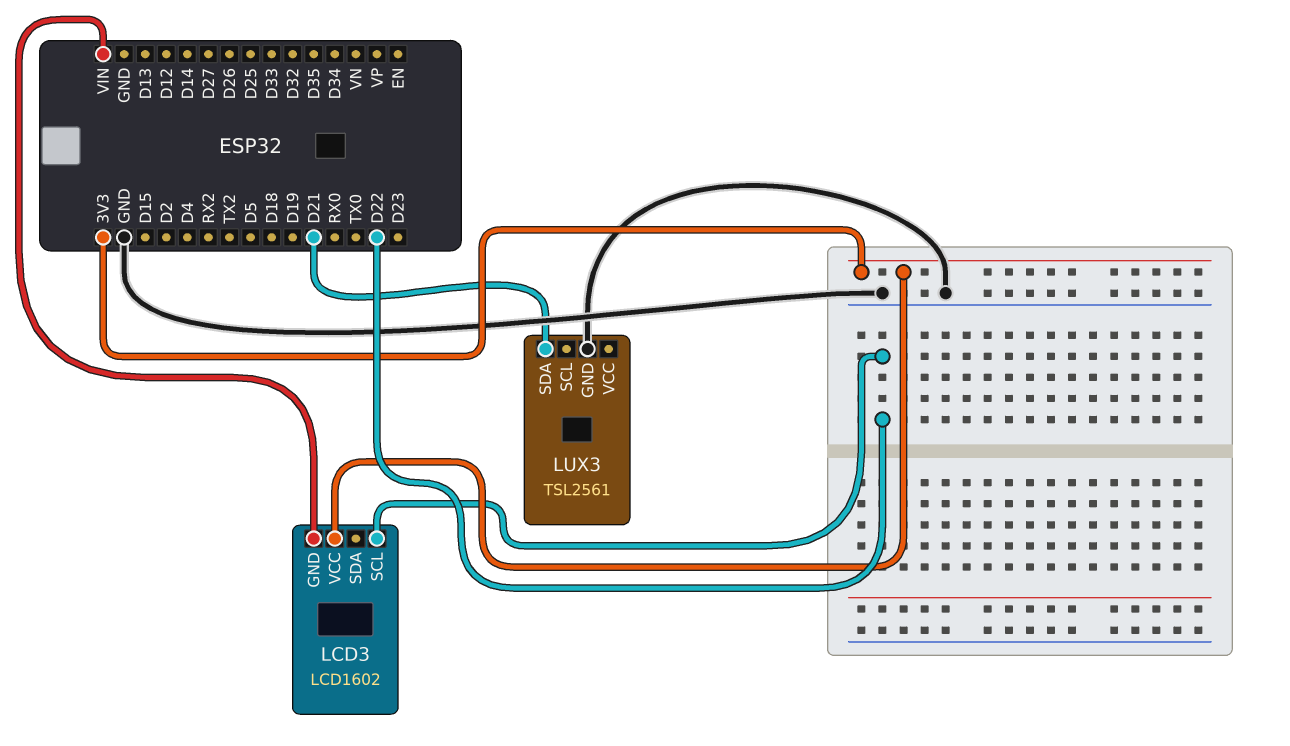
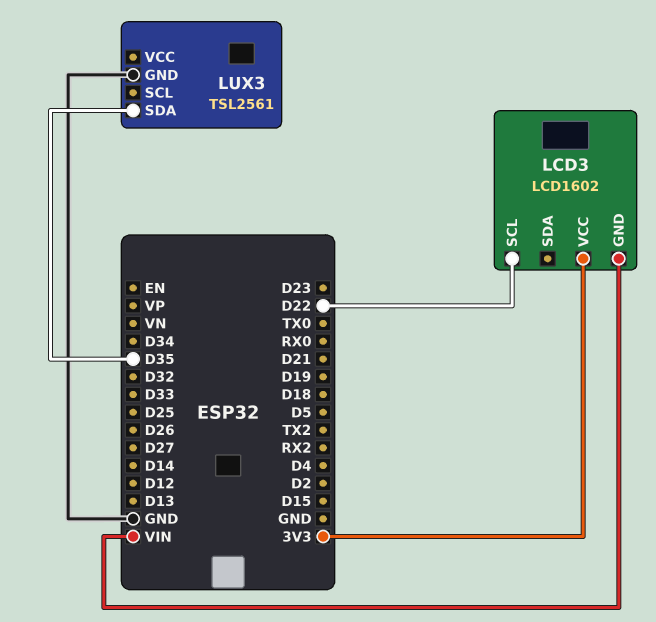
LUX3 pin SDA: D21 -> D35

